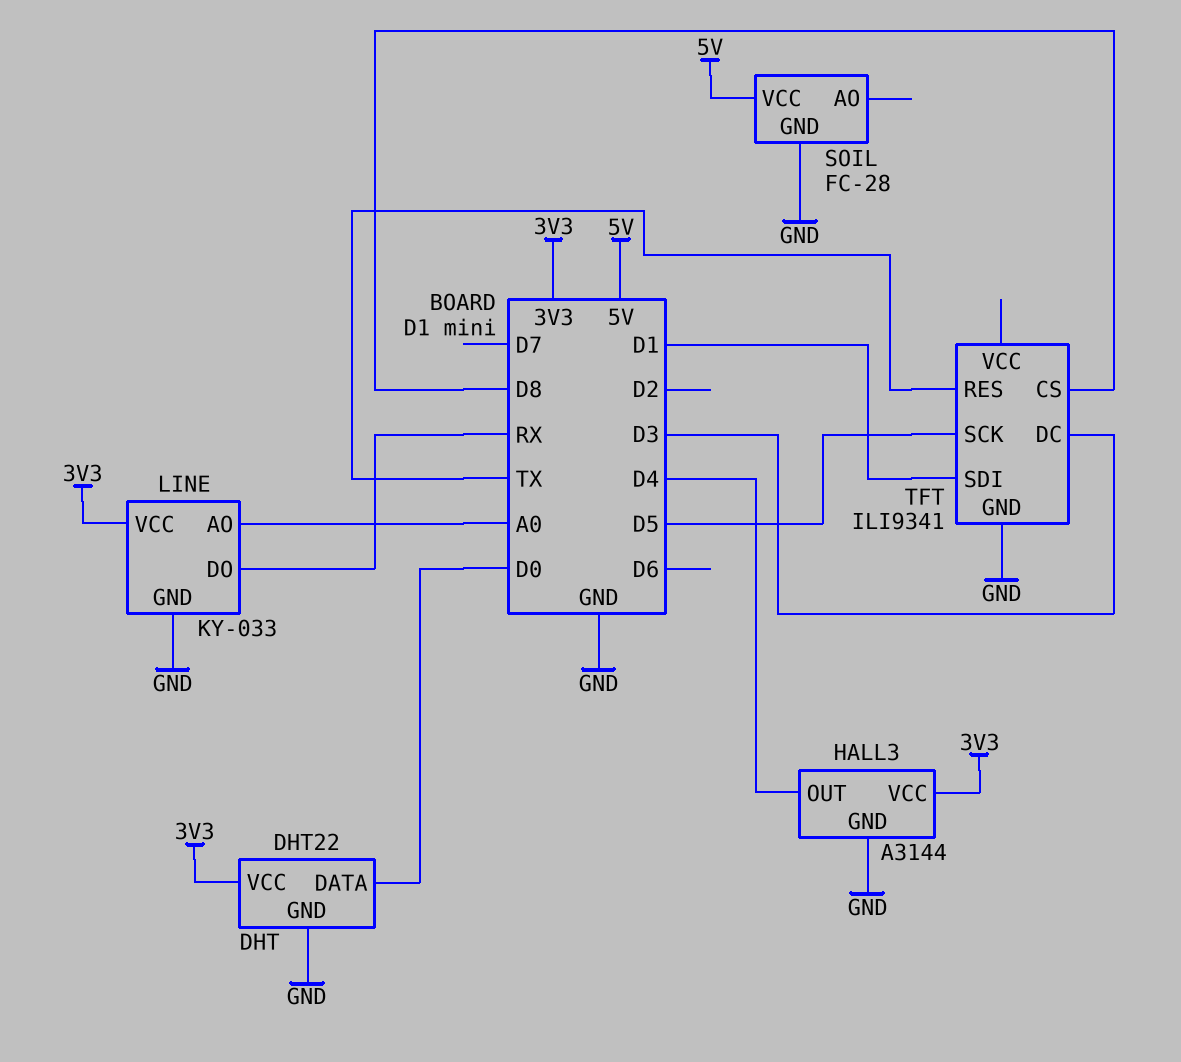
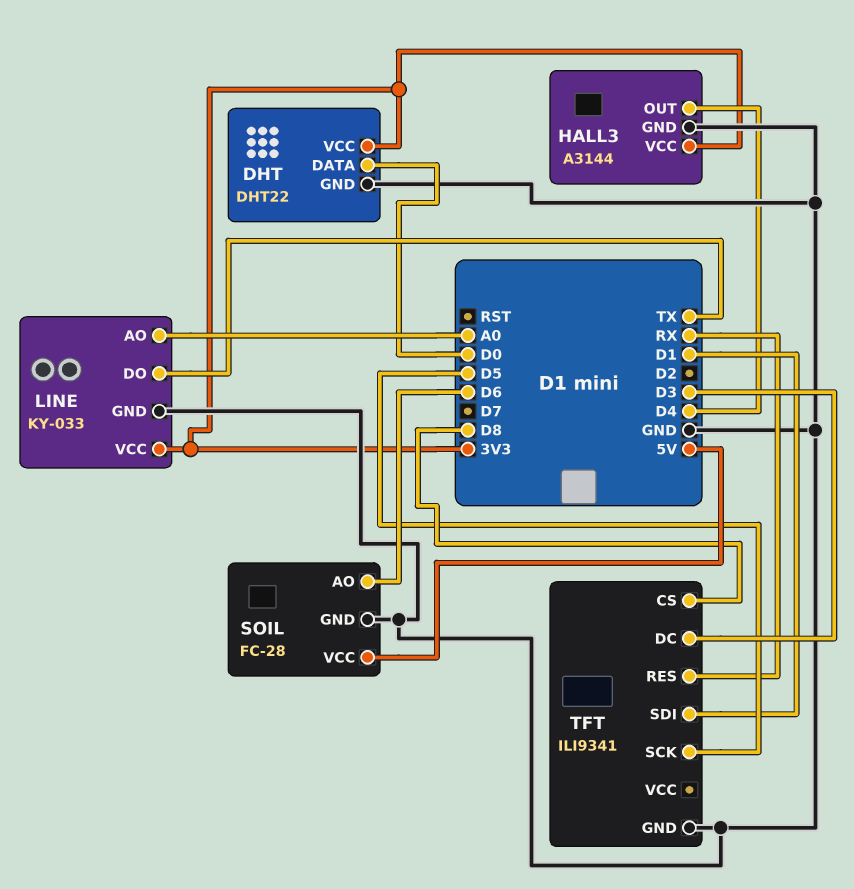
LINE pin DO: RX -> TX
SOIL pin AO: none -> D6
TFT pin RES: TX -> RX

